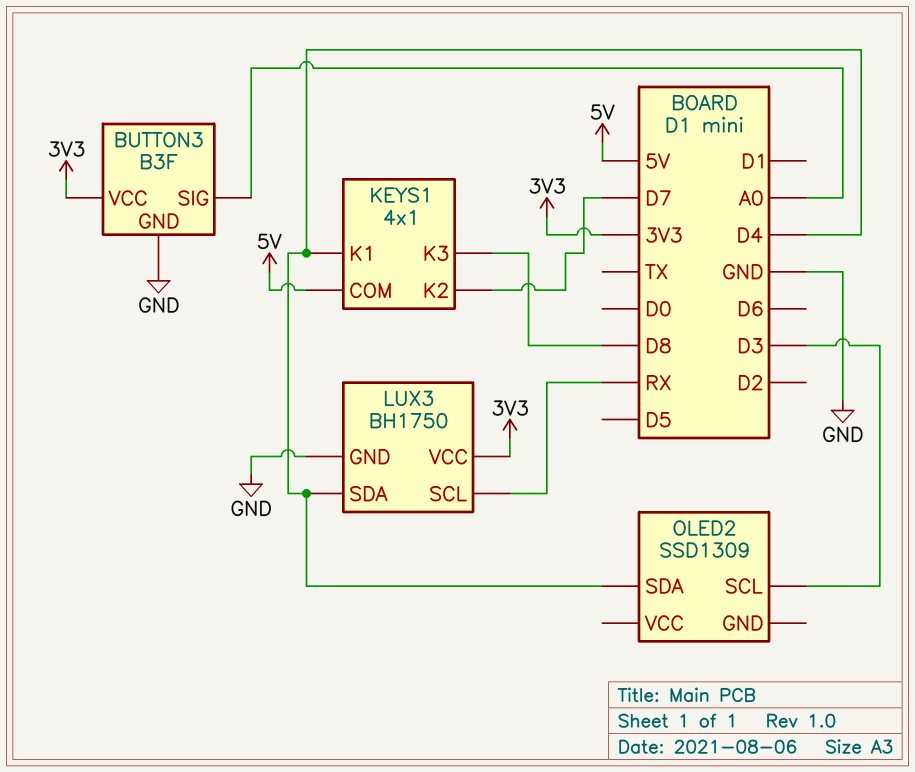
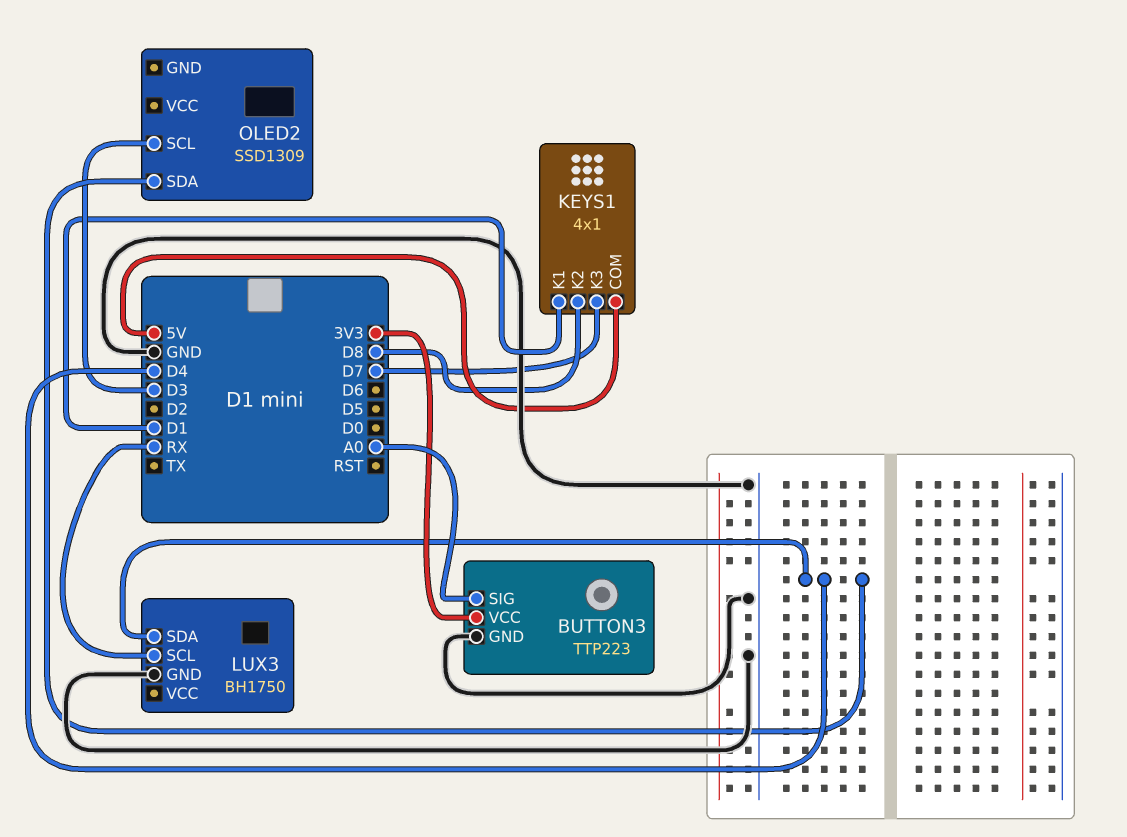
BUTTON3: B3F -> TTP223
KEYS1 pin K1: D4 -> D1
KEYS1 pin K2: D7 -> D8
KEYS1 pin K3: D8 -> D7
LUX3 pin VCC: 3V3 -> none

